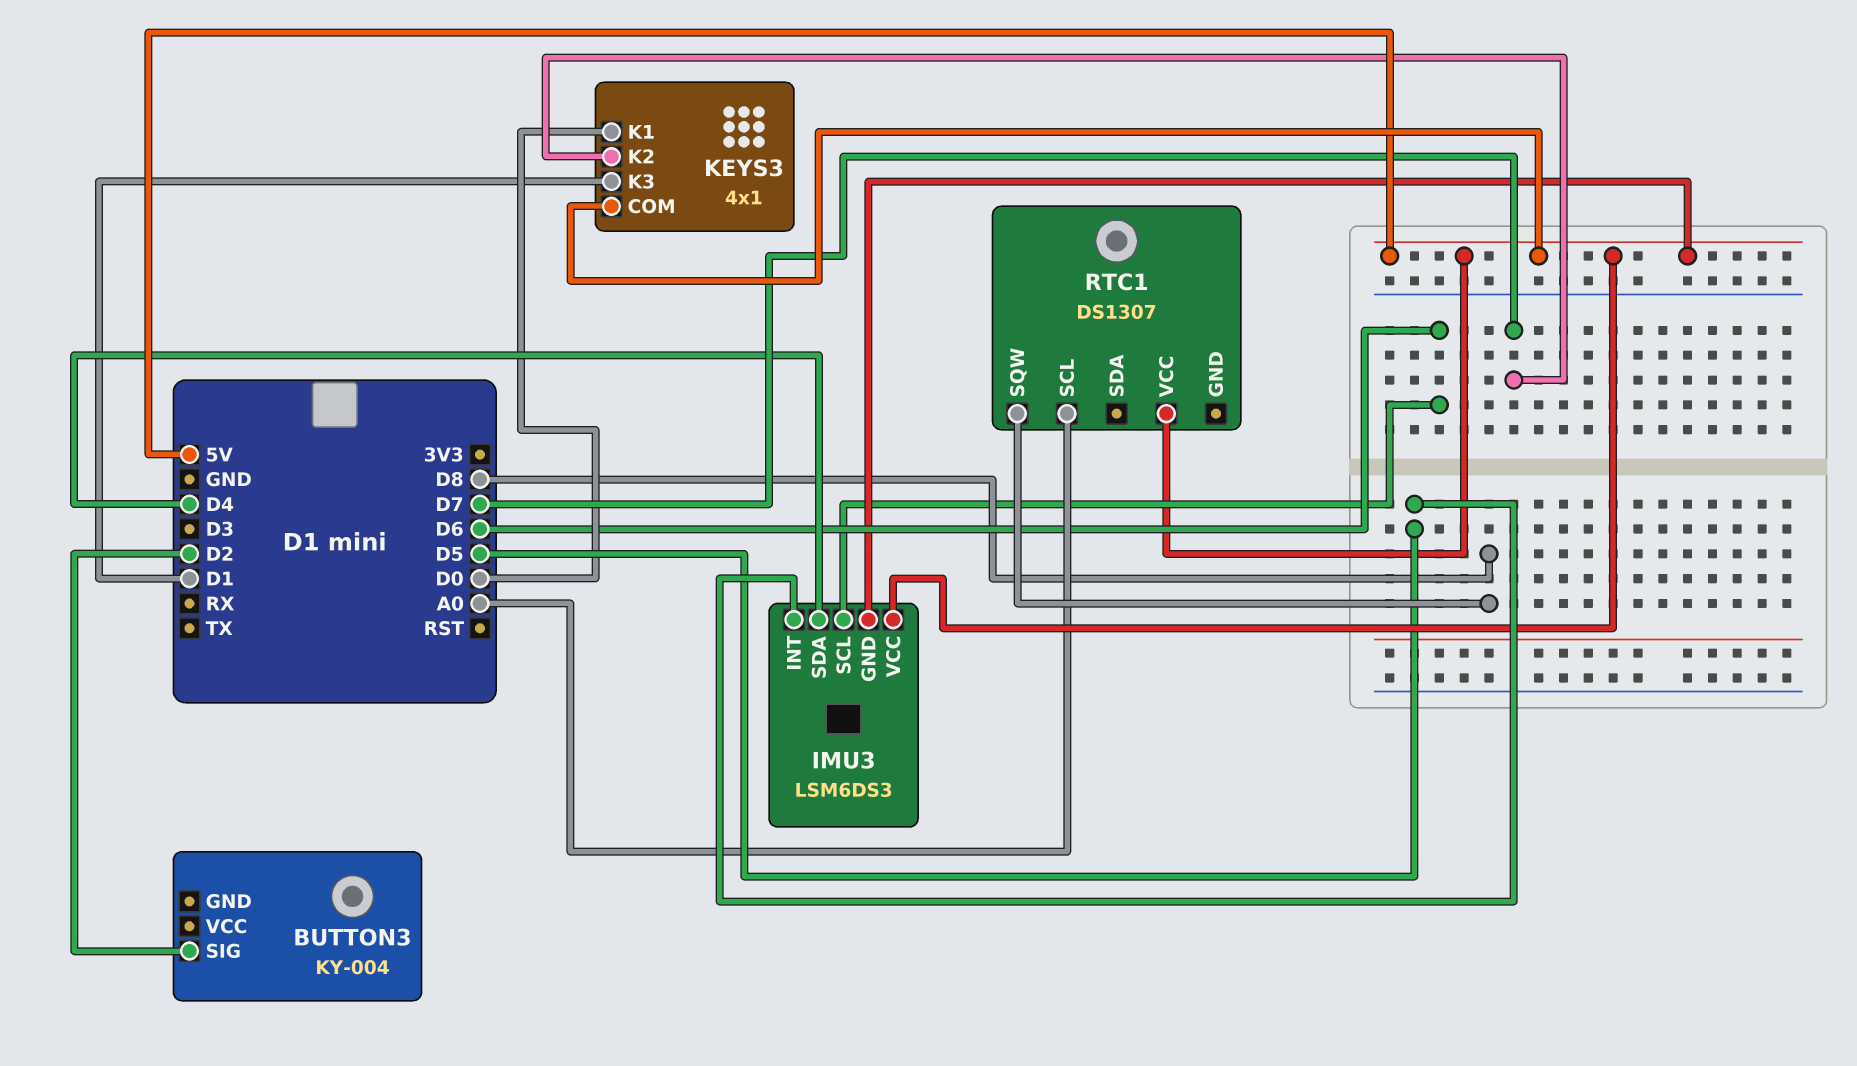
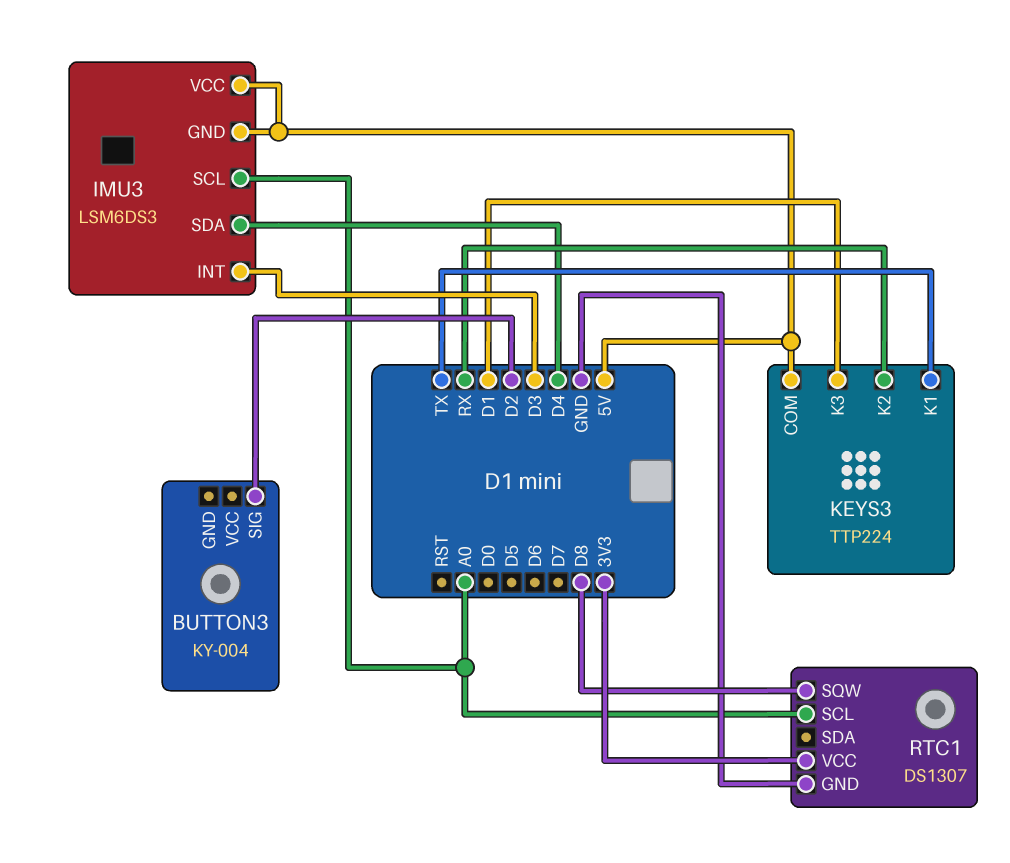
IMU3 pin INT: D5 -> D3
IMU3 pin SCL: D6 -> A0
KEYS3: 4x1 -> TTP224
KEYS3 pin K1: D0 -> TX
KEYS3 pin K2: D7 -> RX
RTC1 pin GND: none -> GND
RTC1 pin VCC: 5V -> 3V3

